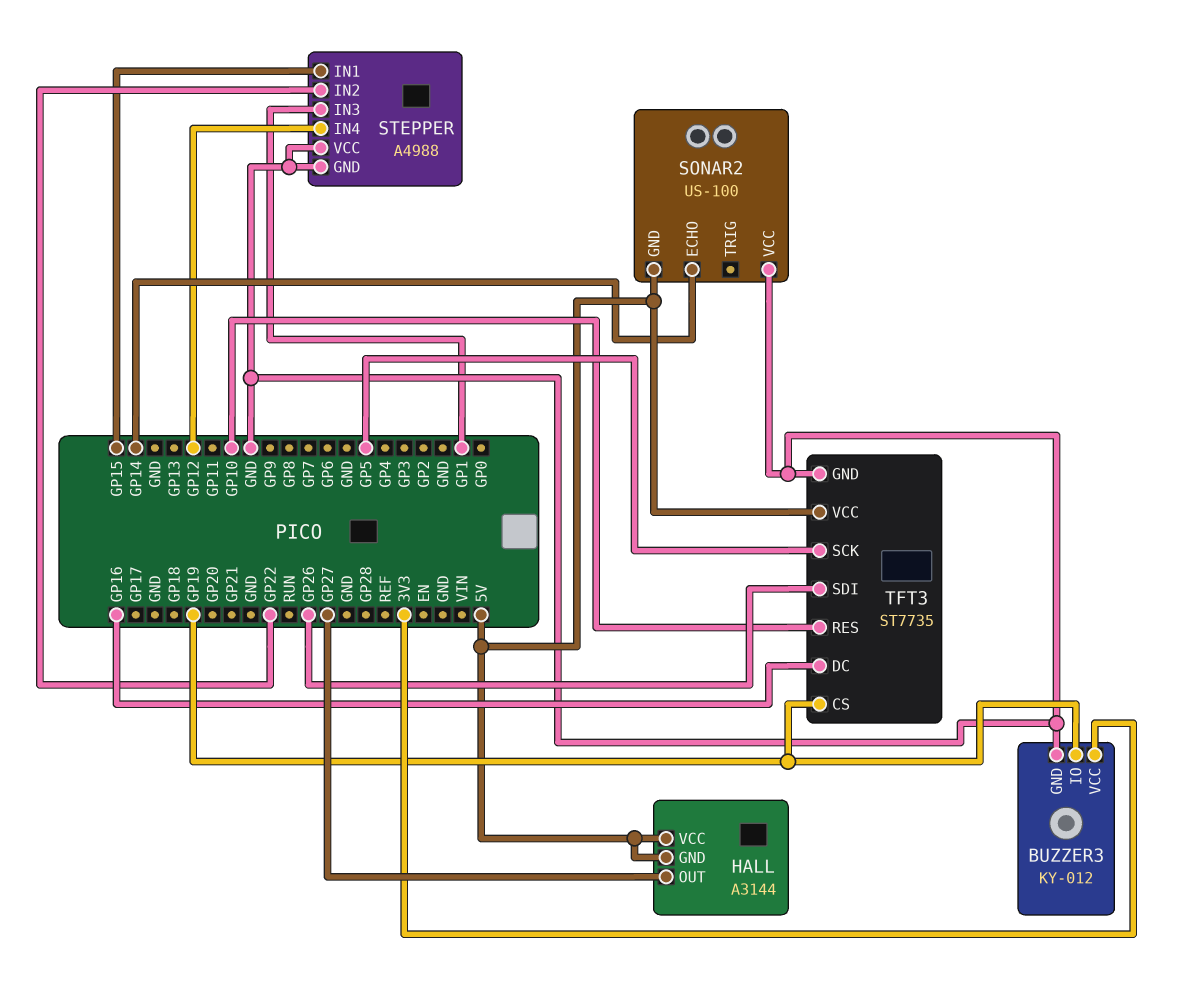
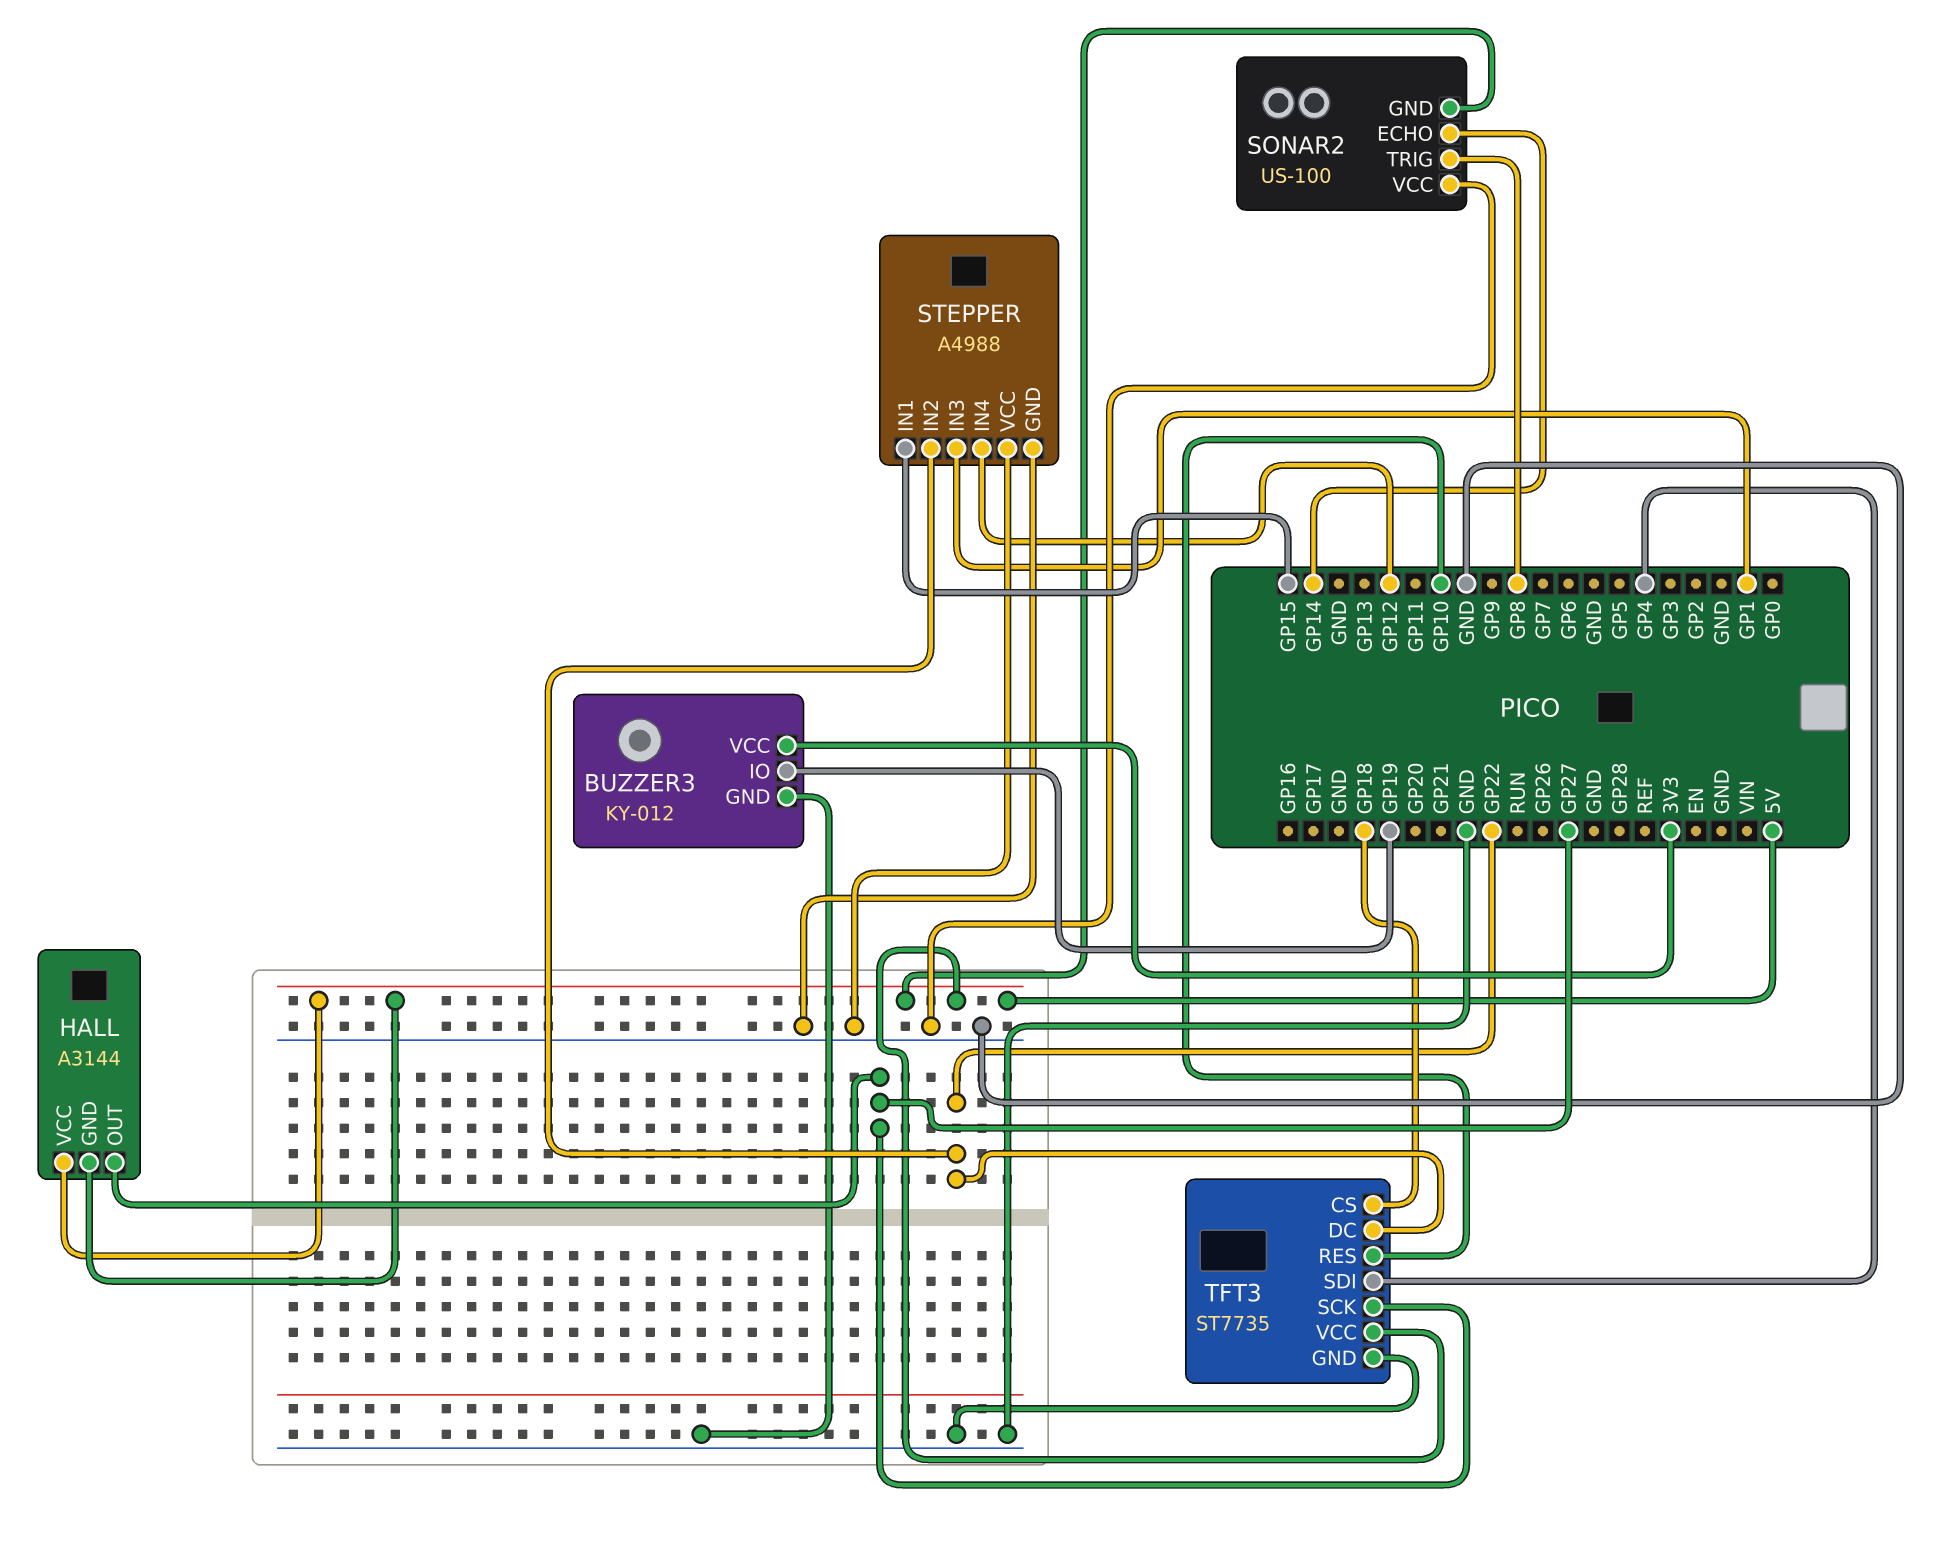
SONAR2 pin TRIG: none -> GP8
TFT3 pin CS: GP19 -> GP18
TFT3 pin DC: GP16 -> GP22
TFT3 pin SCK: GP5 -> GP27
TFT3 pin SDI: GP26 -> GP4

